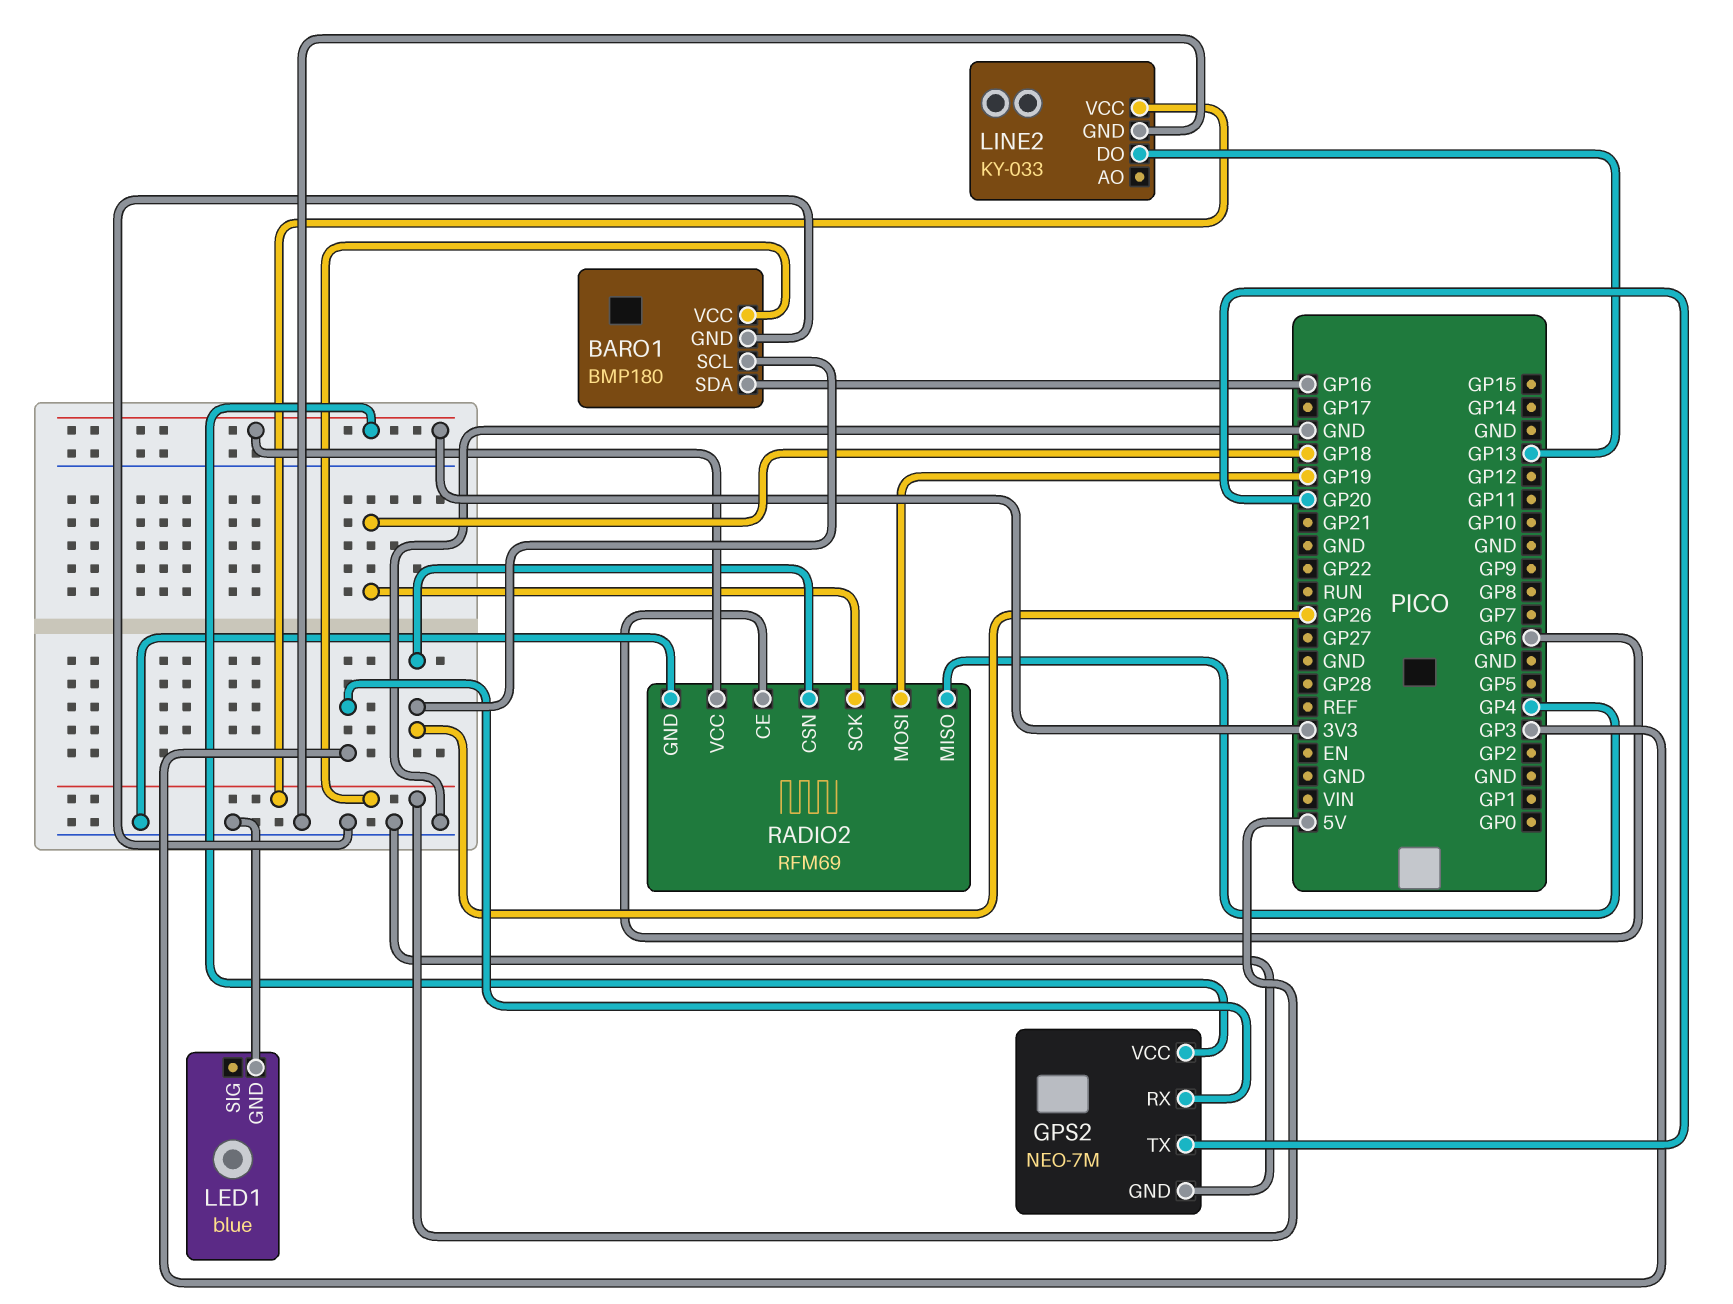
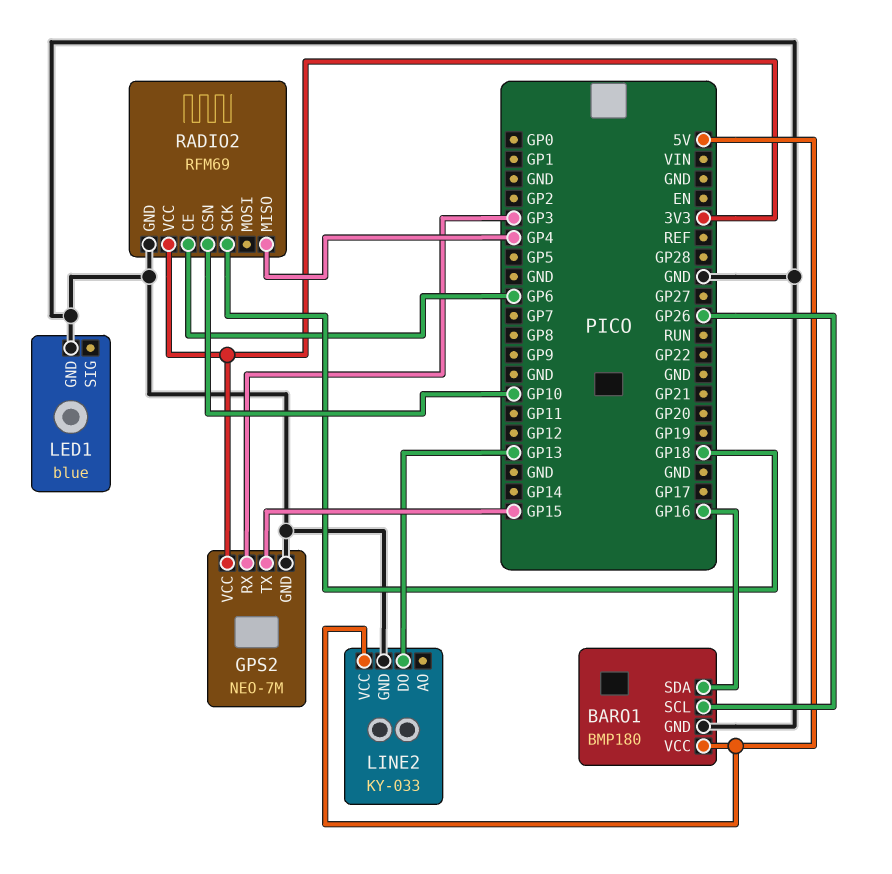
GPS2 pin TX: GP20 -> GP15
RADIO2 pin CSN: GP26 -> GP10
RADIO2 pin MOSI: GP19 -> none

